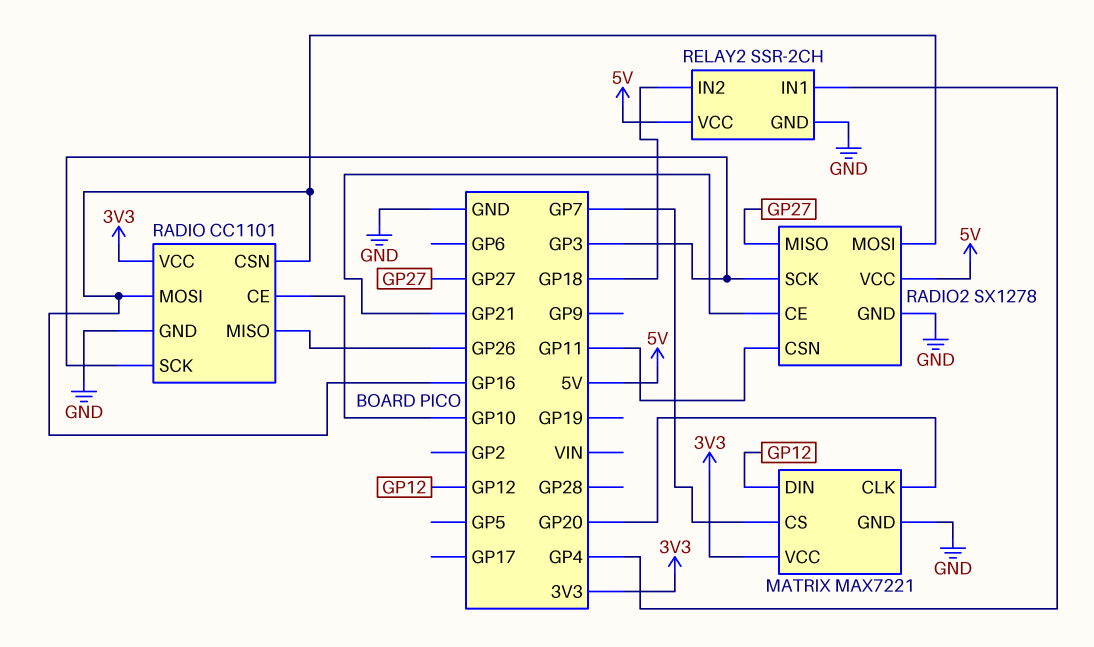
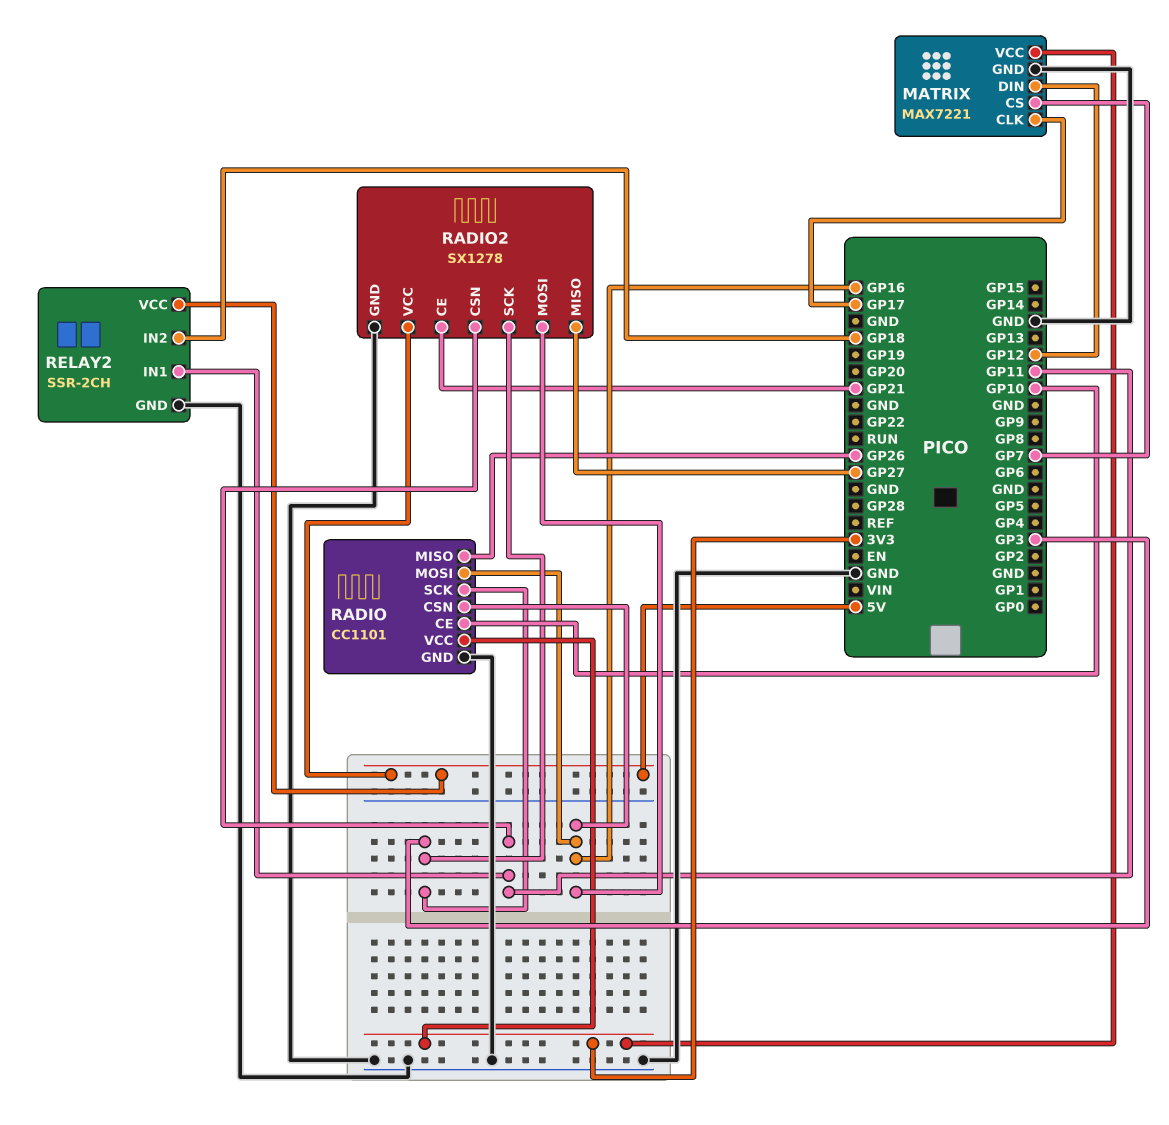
MATRIX pin CLK: GP20 -> GP17
RELAY2 pin IN1: GP4 -> GP11

